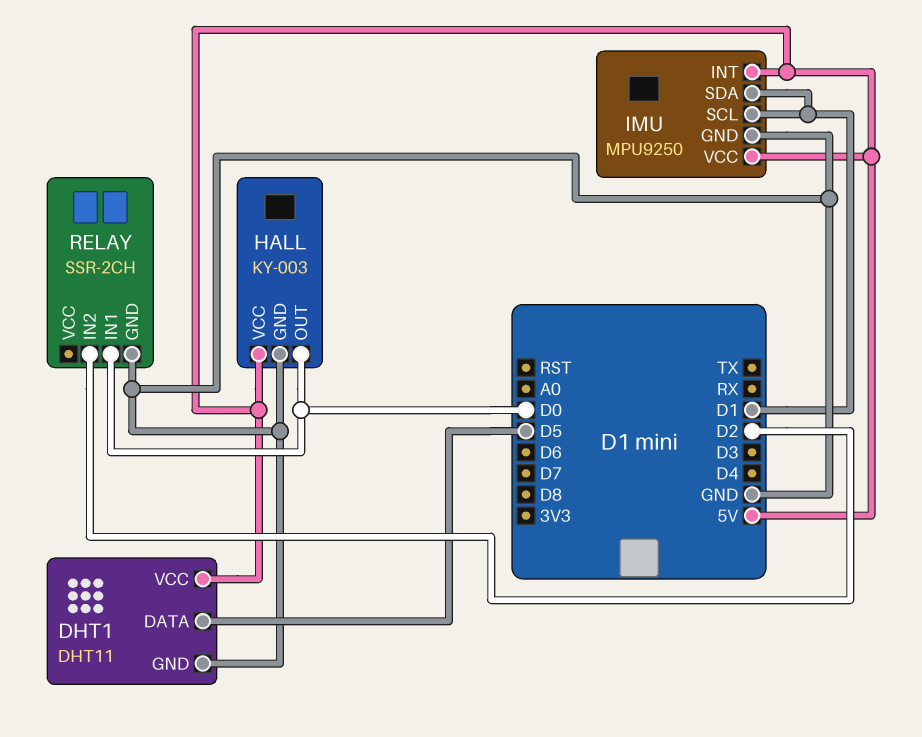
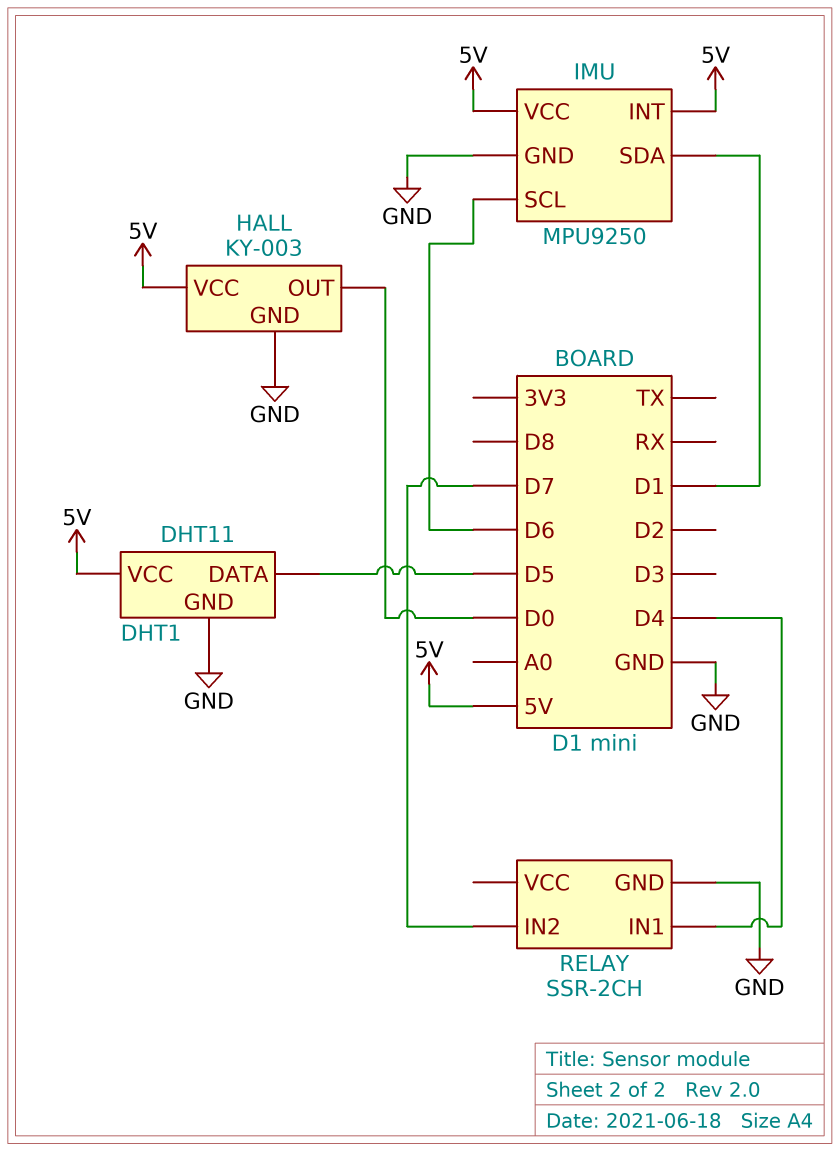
IMU pin SCL: D1 -> D6
RELAY pin IN1: D0 -> D4
RELAY pin IN2: D2 -> D7

